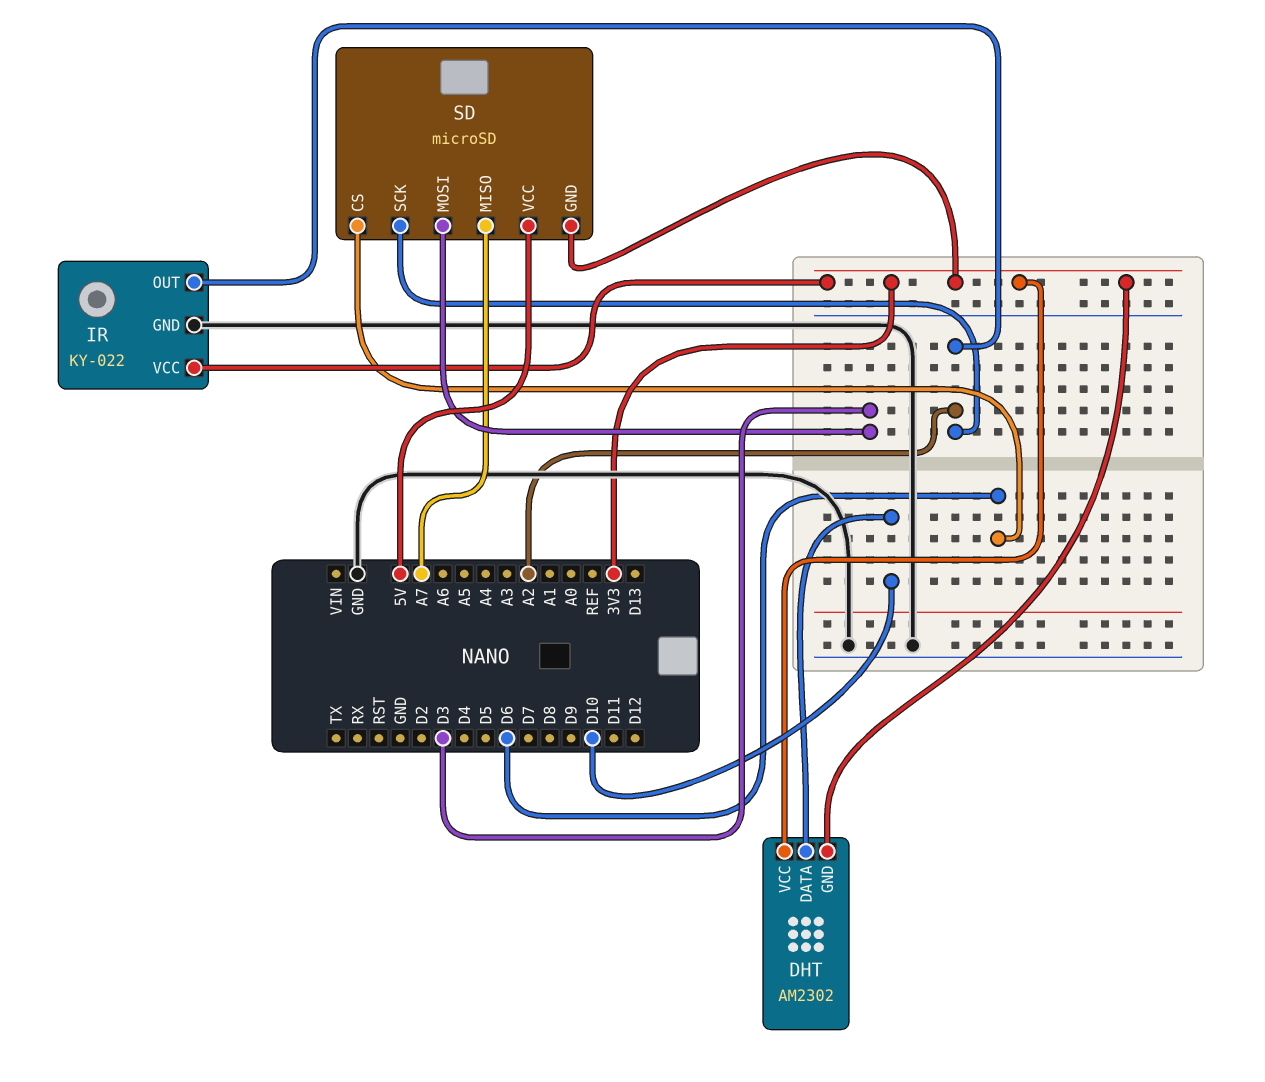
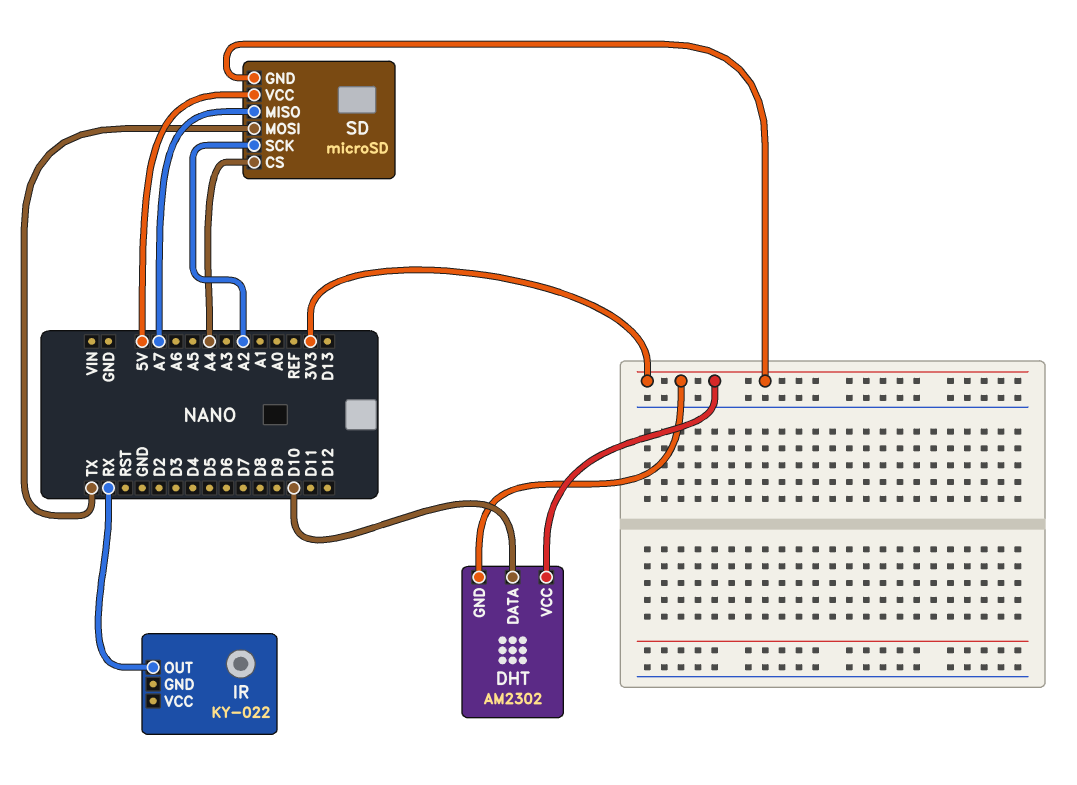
IR pin GND: GND -> none
IR pin OUT: A2 -> RX
IR pin VCC: 3V3 -> none
SD pin CS: D6 -> A4
SD pin MOSI: D3 -> TX

